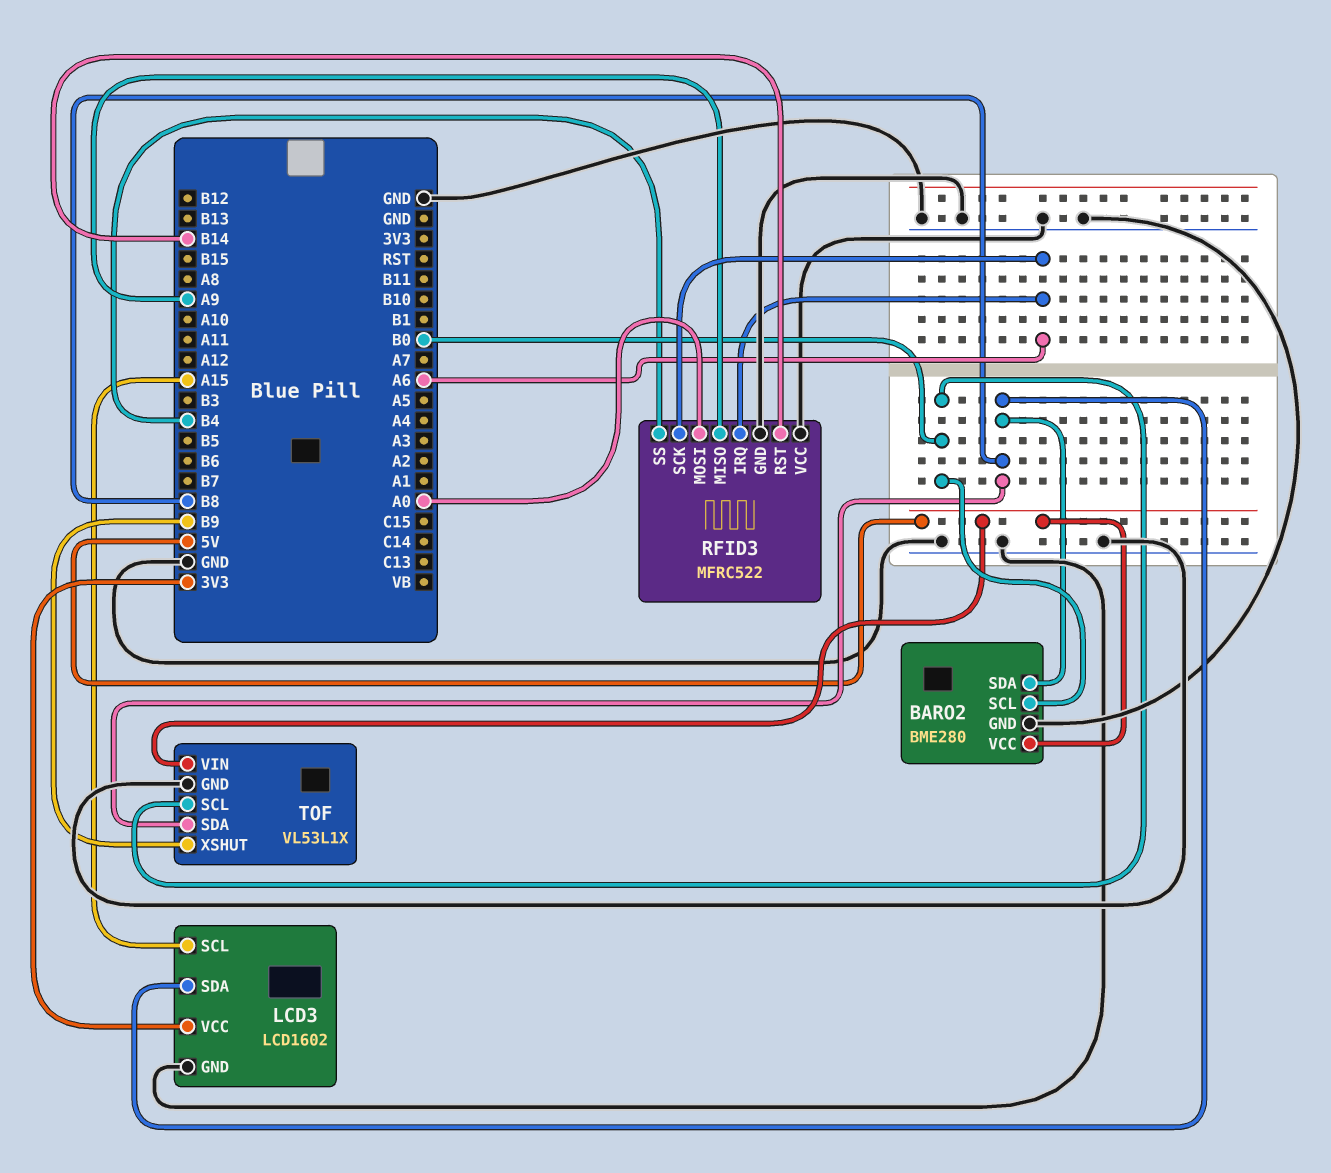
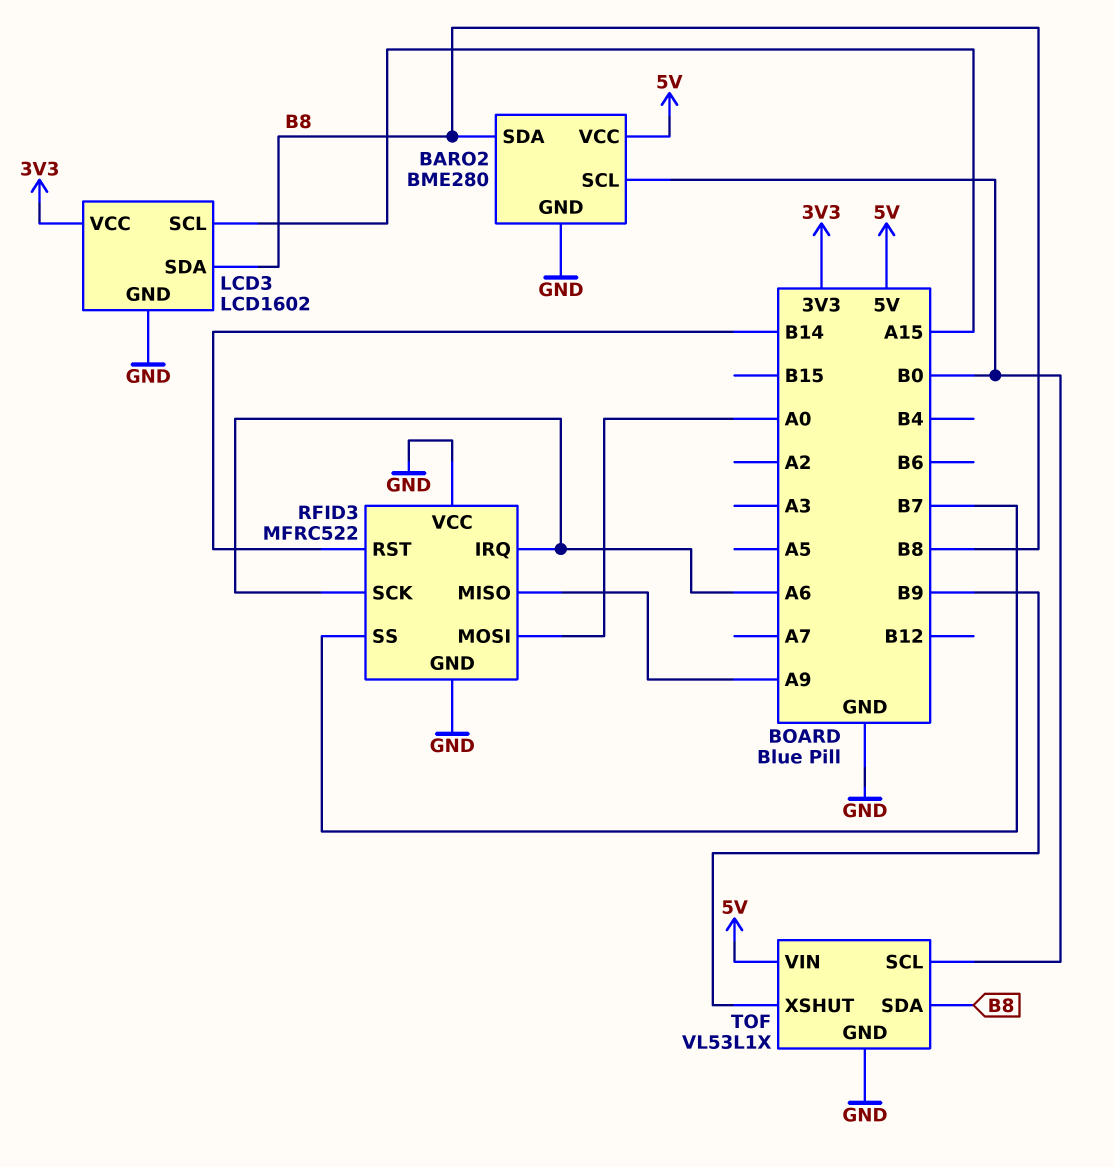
RFID3 pin SS: B4 -> B7

